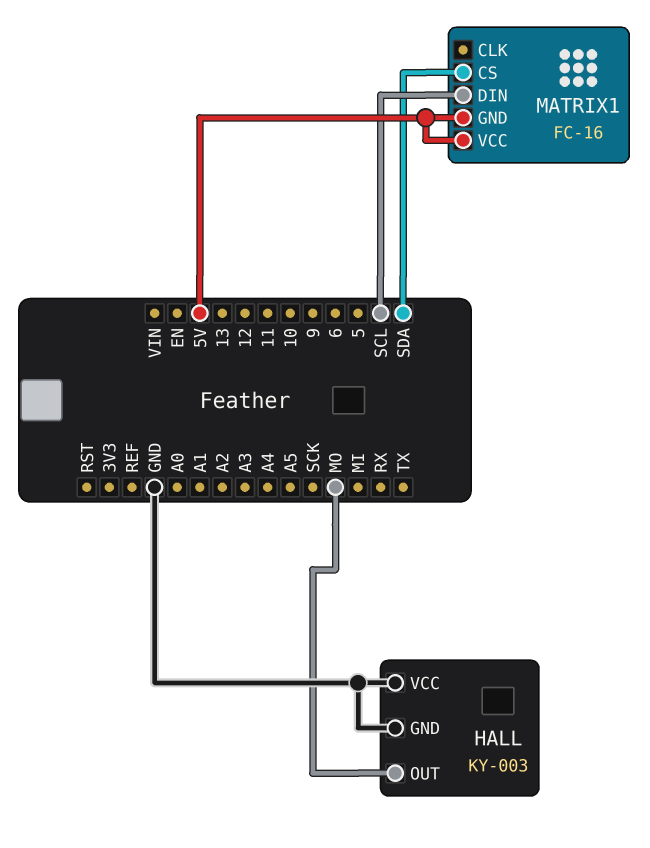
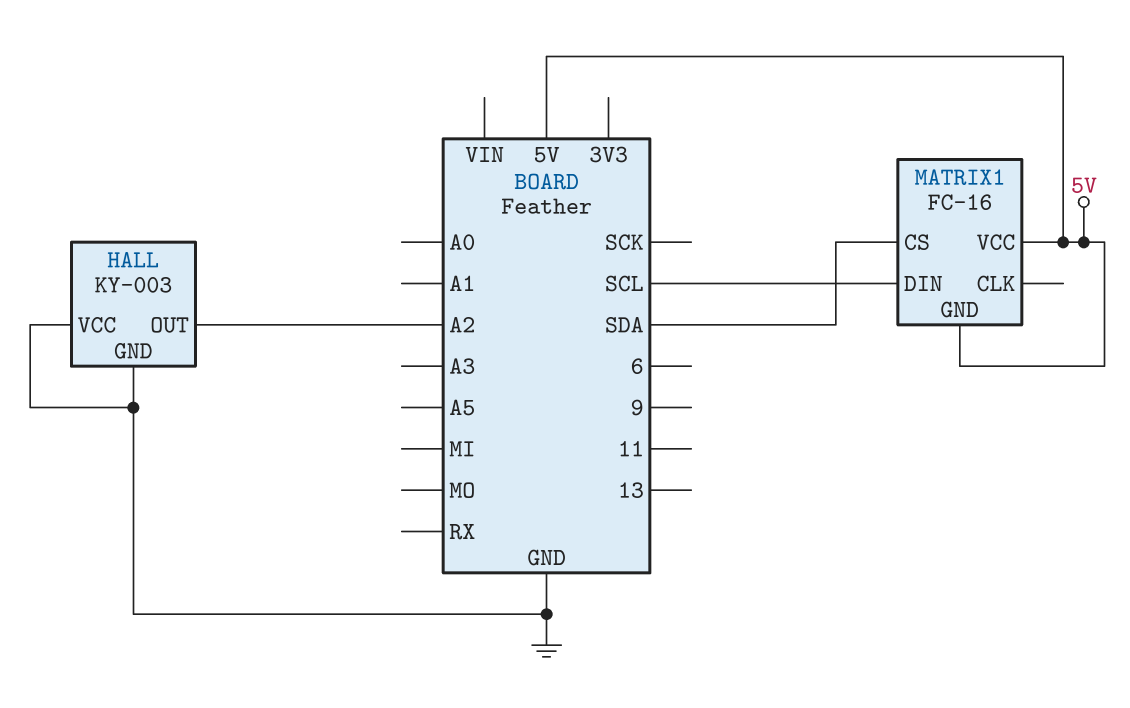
HALL pin OUT: MO -> A2

